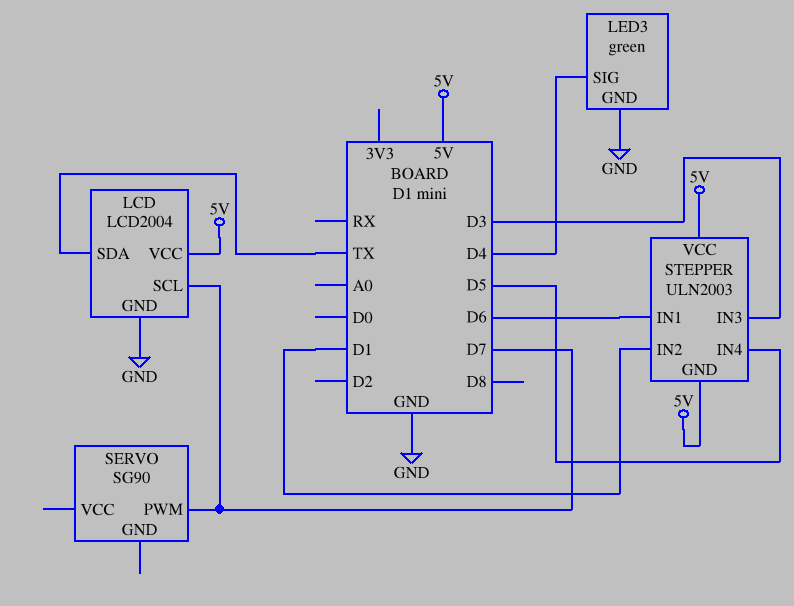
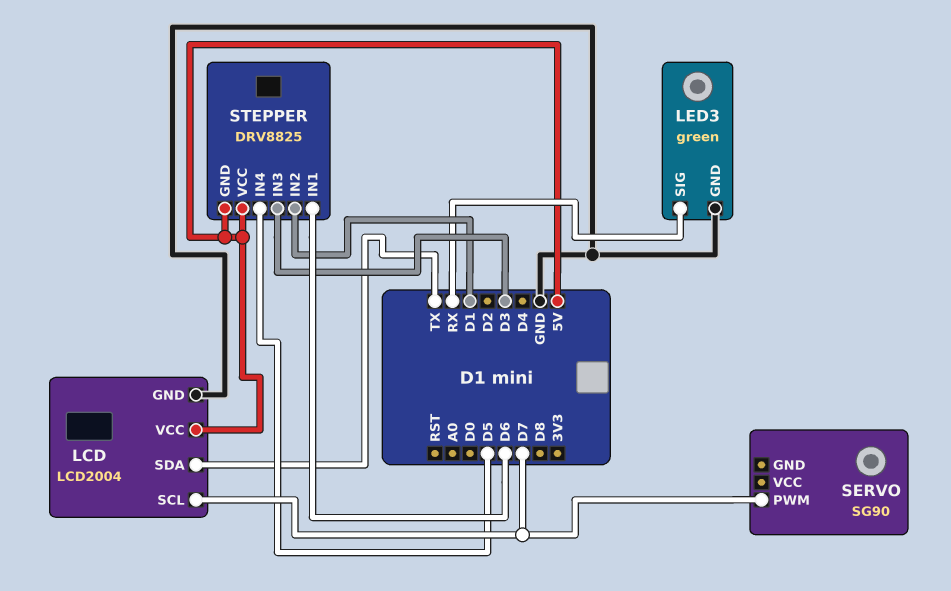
LED3 pin SIG: D4 -> RX
STEPPER: ULN2003 -> DRV8825

